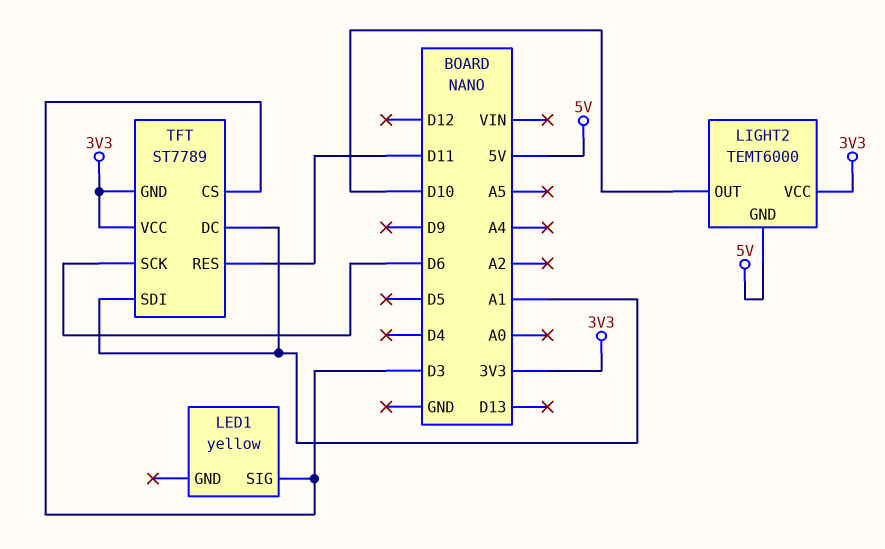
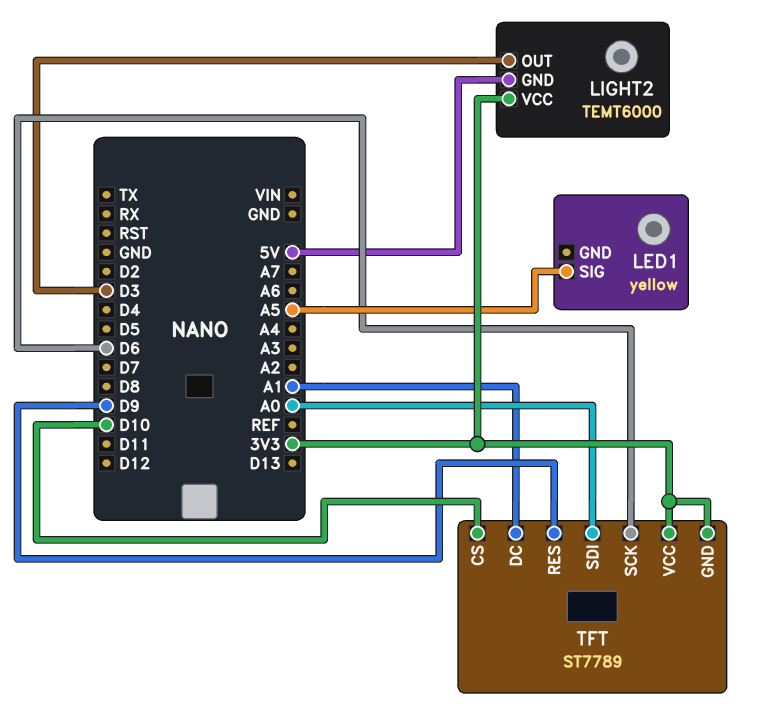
LED1 pin SIG: D3 -> A5
LIGHT2 pin OUT: D10 -> D3
TFT pin CS: D3 -> D10
TFT pin RES: D11 -> D9
TFT pin SDI: A1 -> A0

